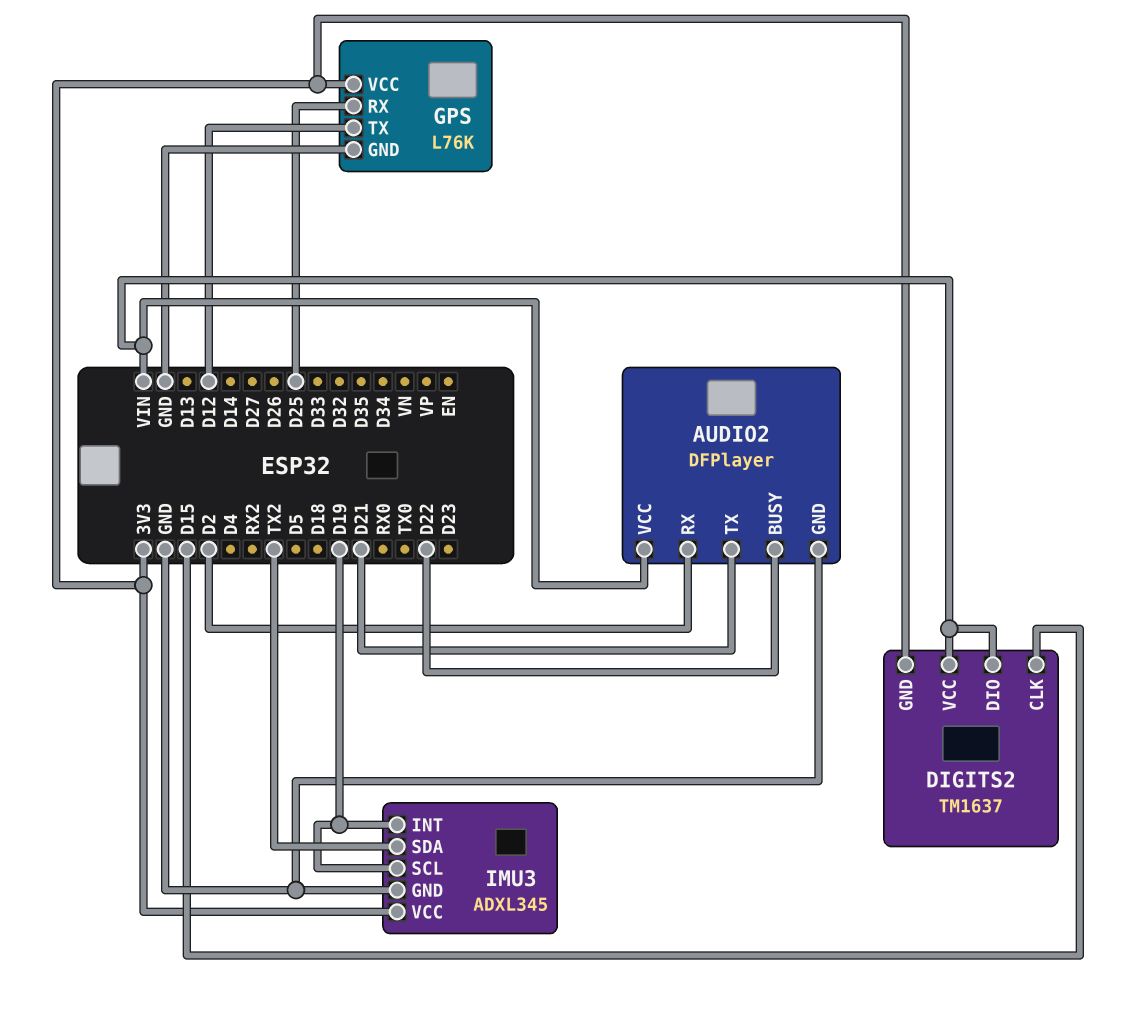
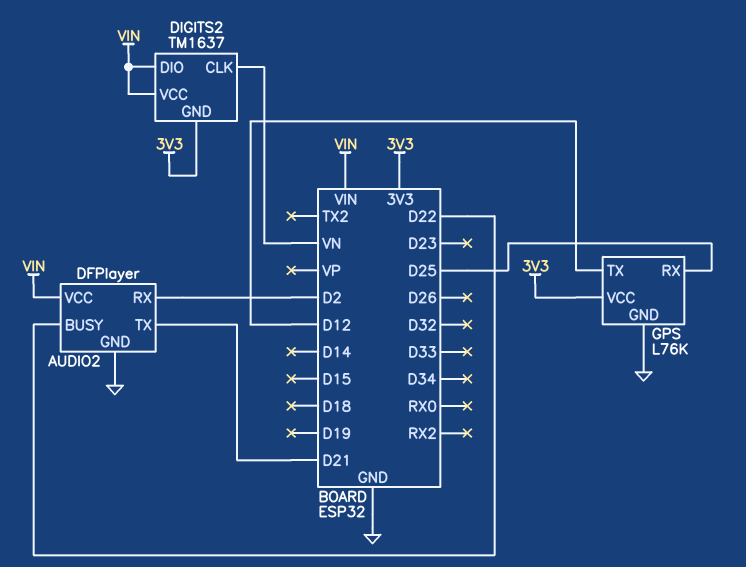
DIGITS2 pin CLK: D15 -> VN
IMU3: ADXL345 -> none
IMU3 pin GND: GND -> none
IMU3 pin INT: D19 -> none
IMU3 pin SCL: D19 -> none
IMU3 pin SDA: TX2 -> none
IMU3 pin VCC: 3V3 -> none

